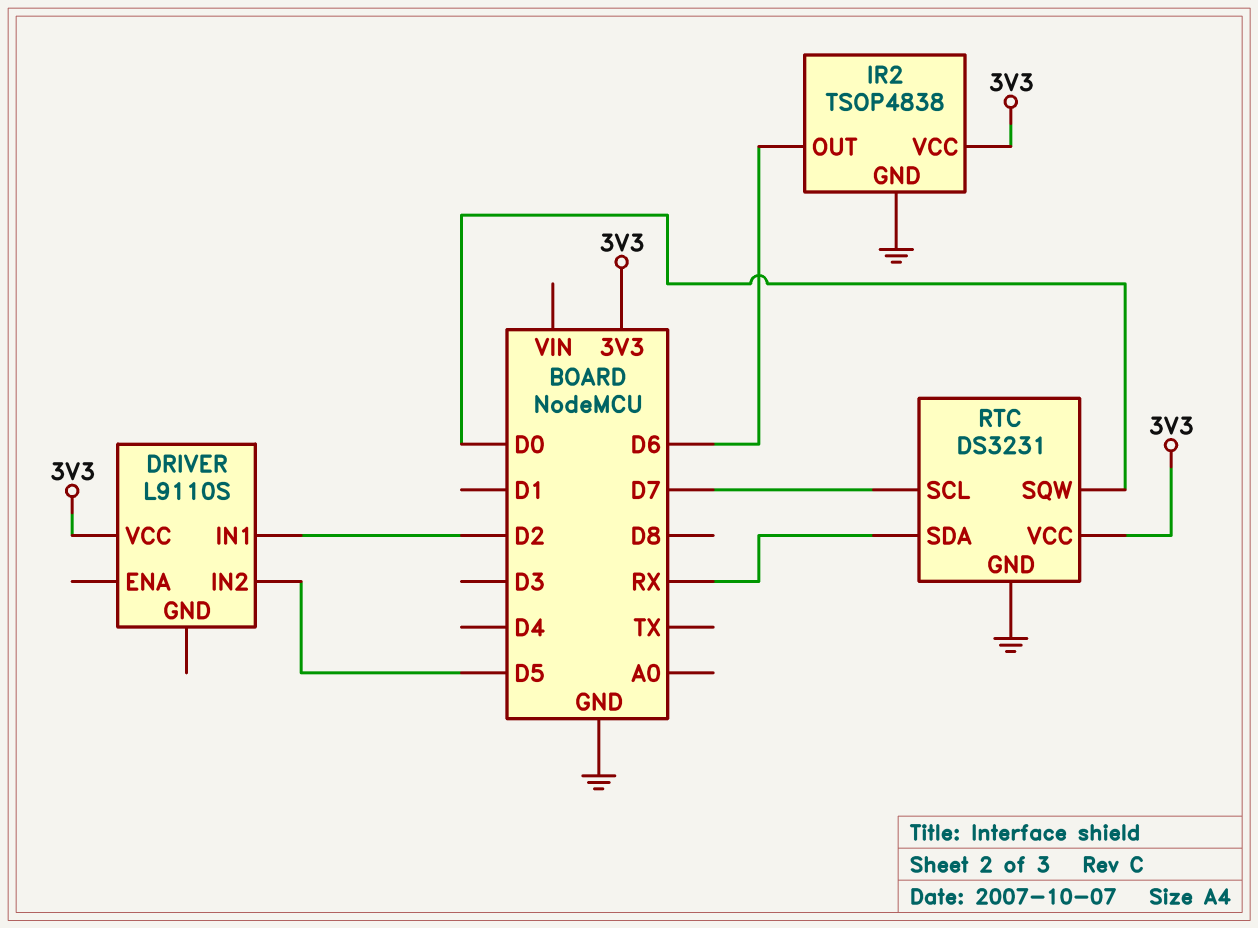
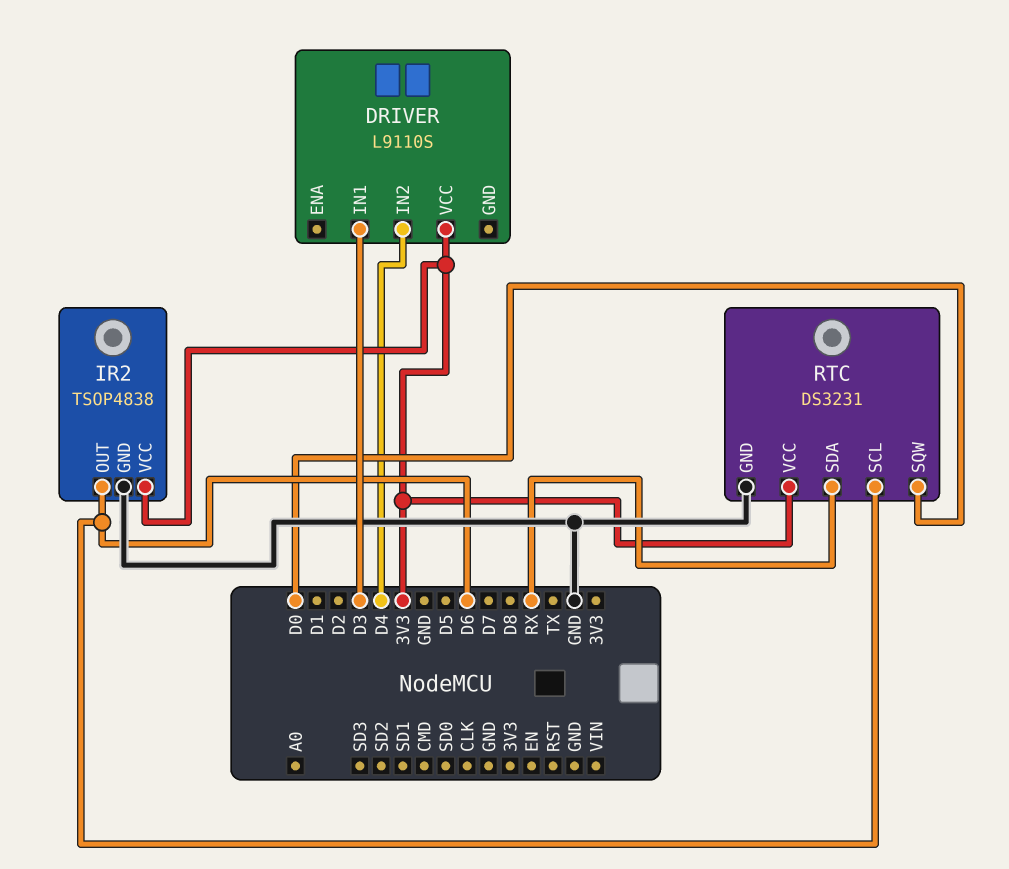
DRIVER pin IN1: D2 -> D3
DRIVER pin IN2: D5 -> D4
RTC pin SCL: D7 -> D6

